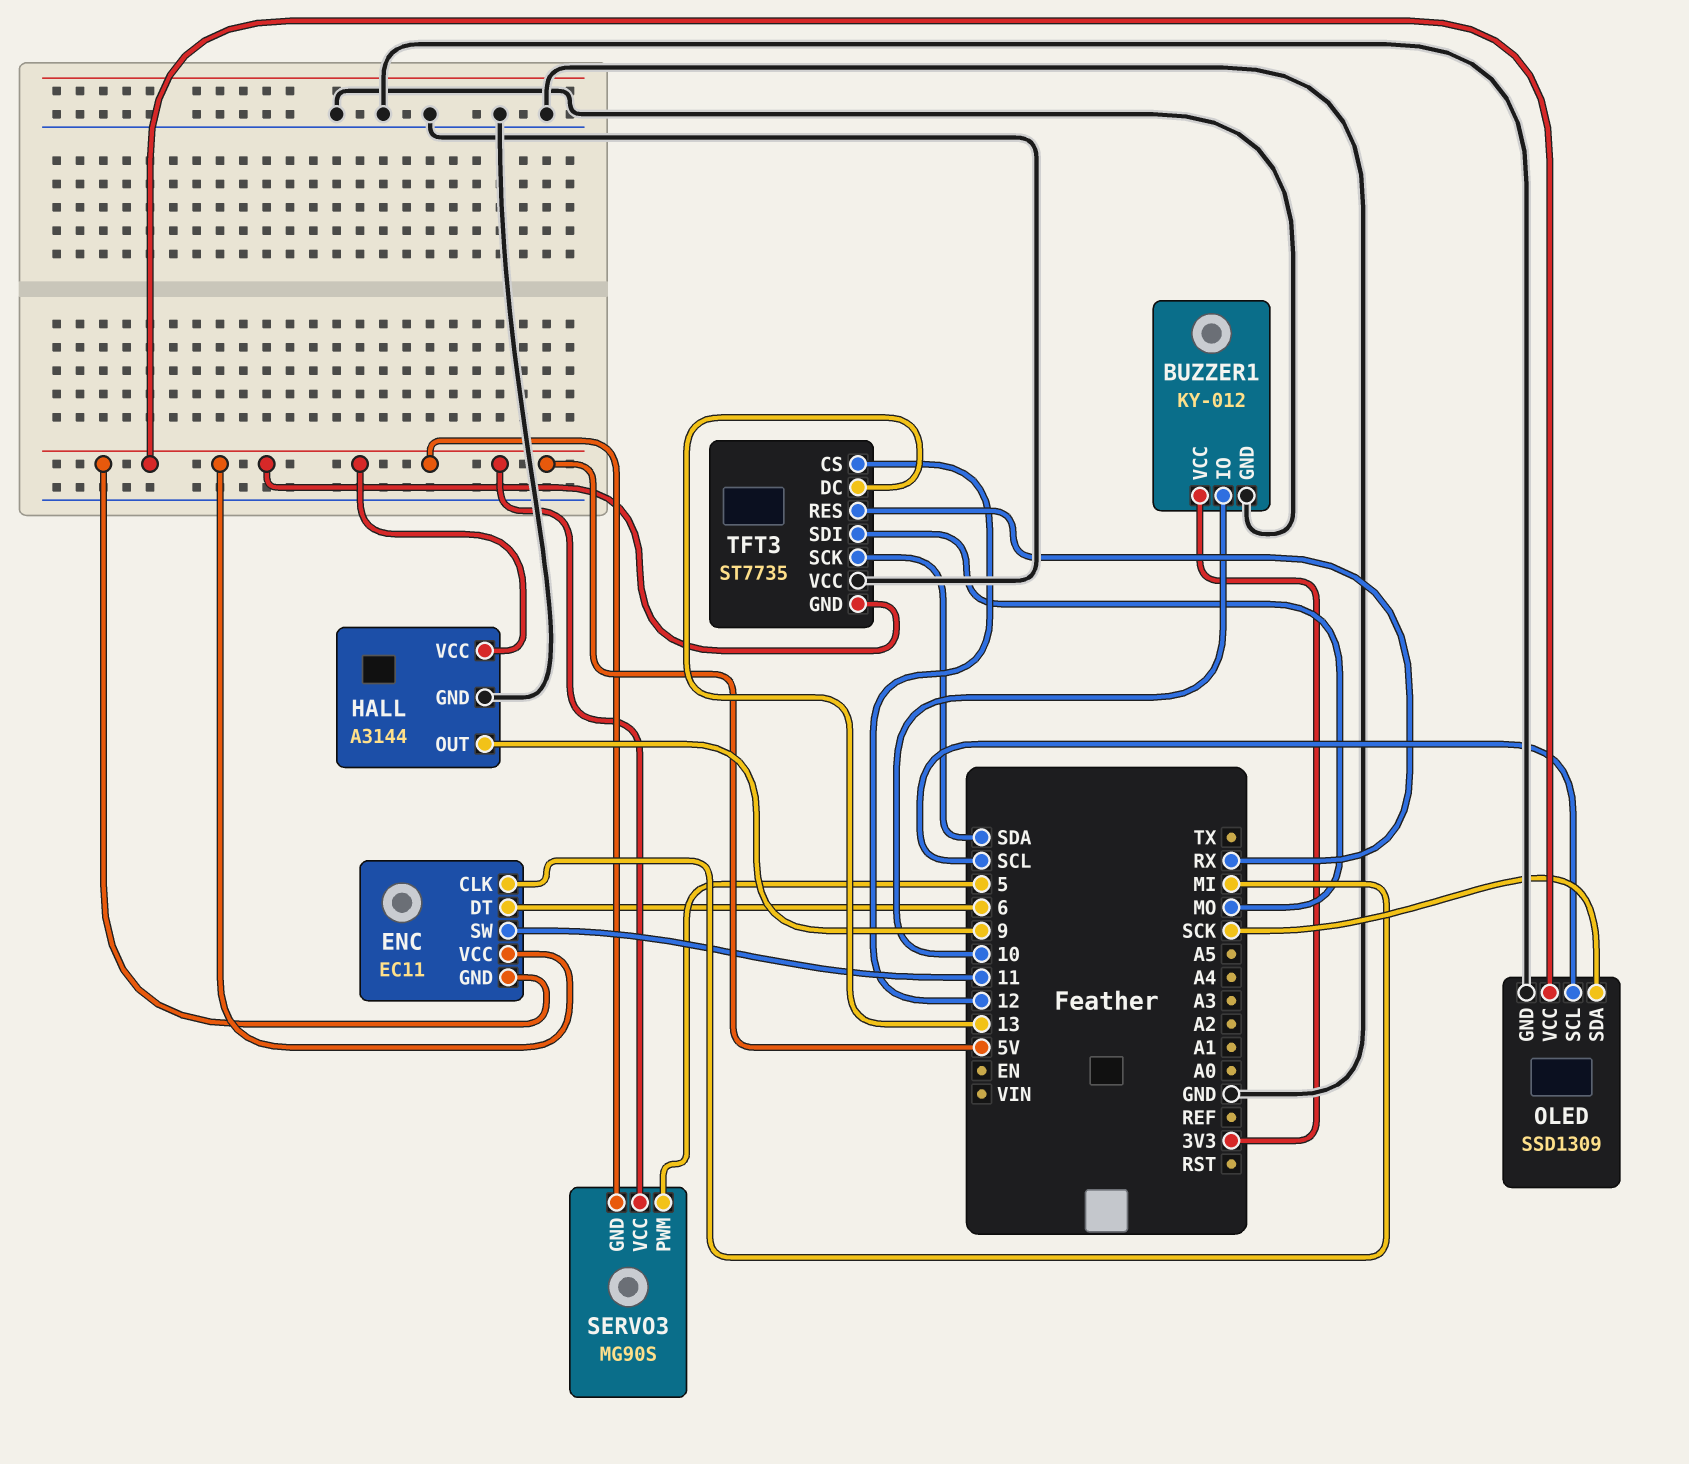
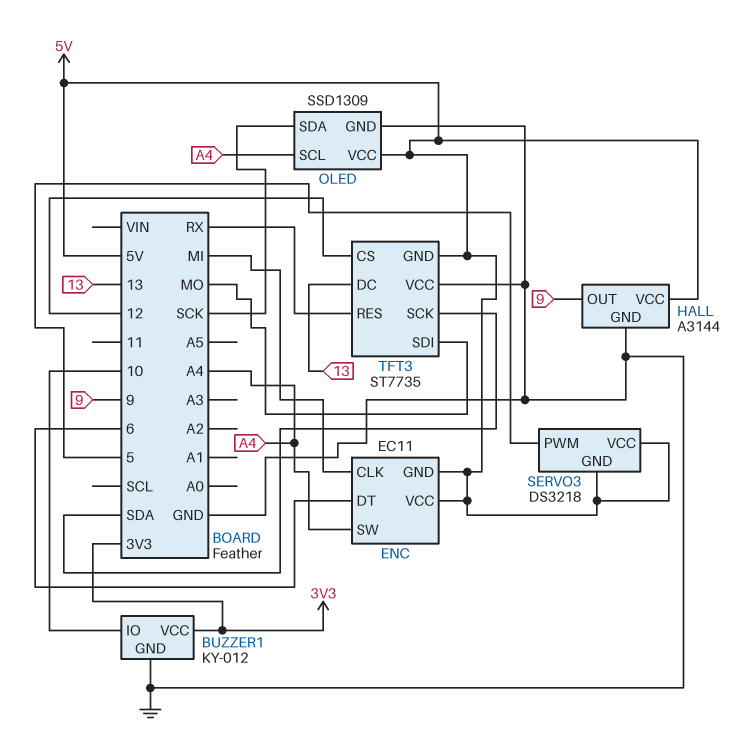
ENC pin SW: 11 -> A4
OLED pin SCL: SCL -> A4
SERVO3: MG90S -> DS3218

